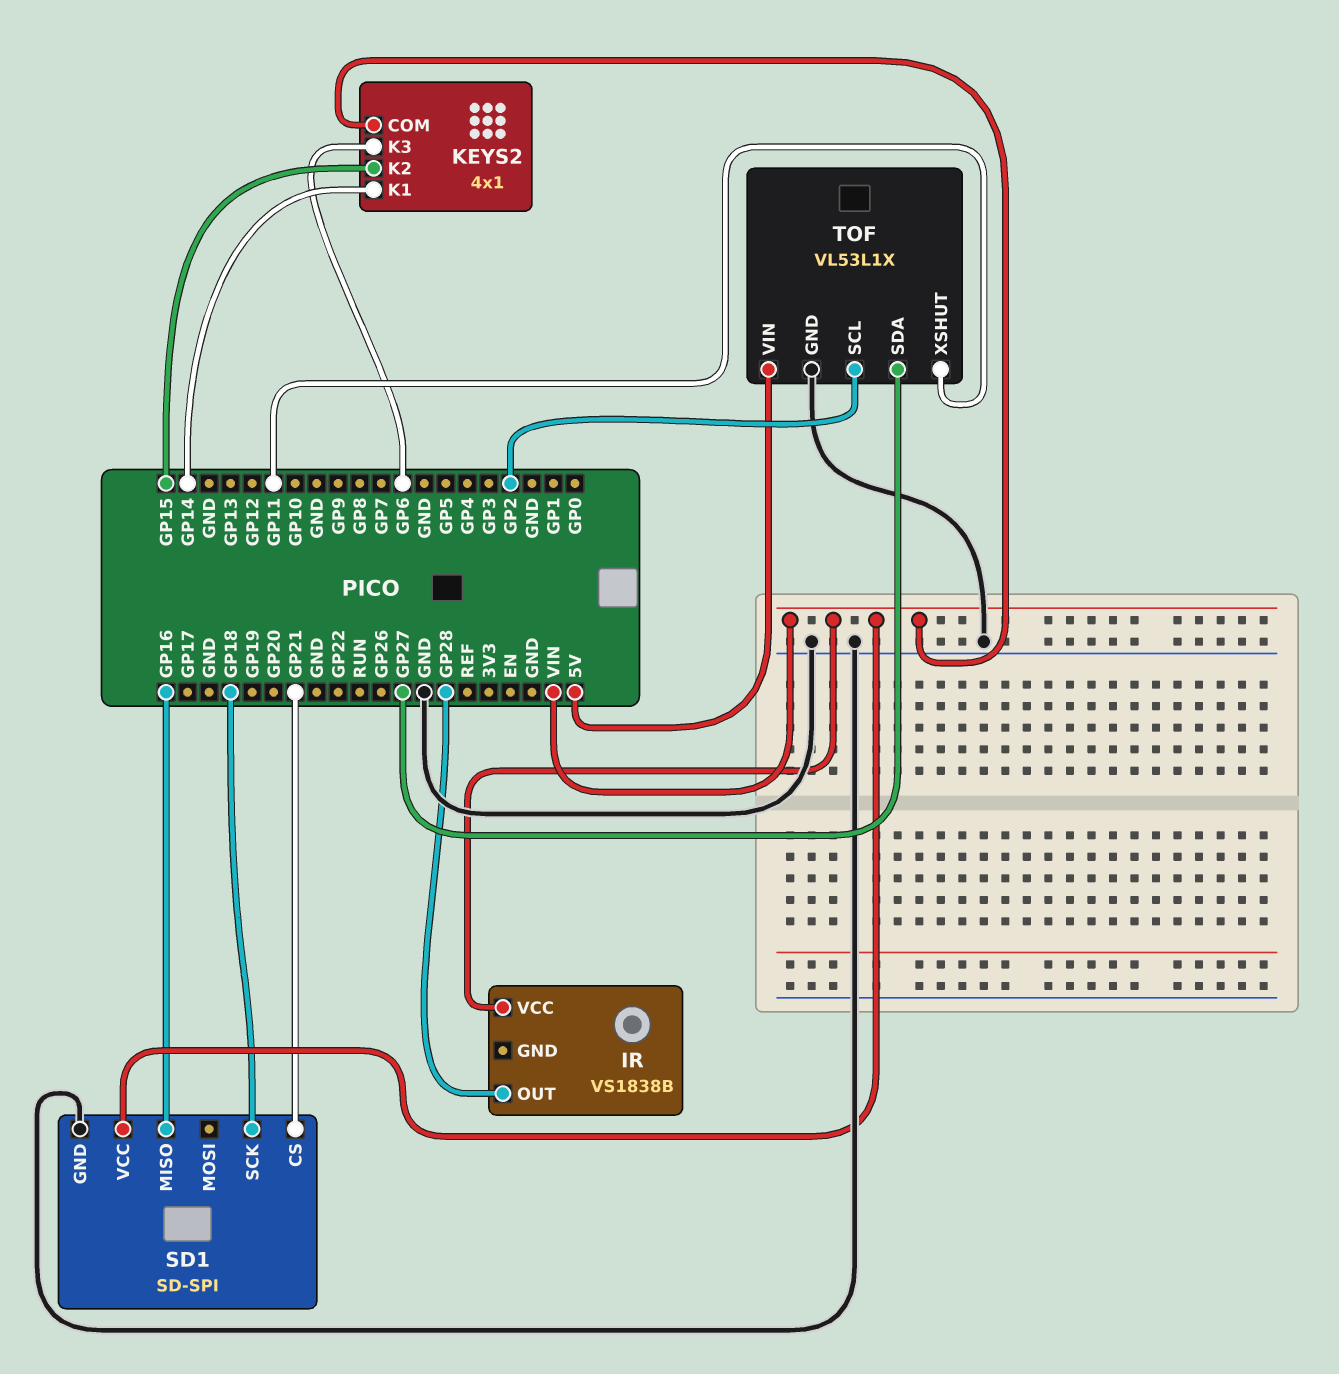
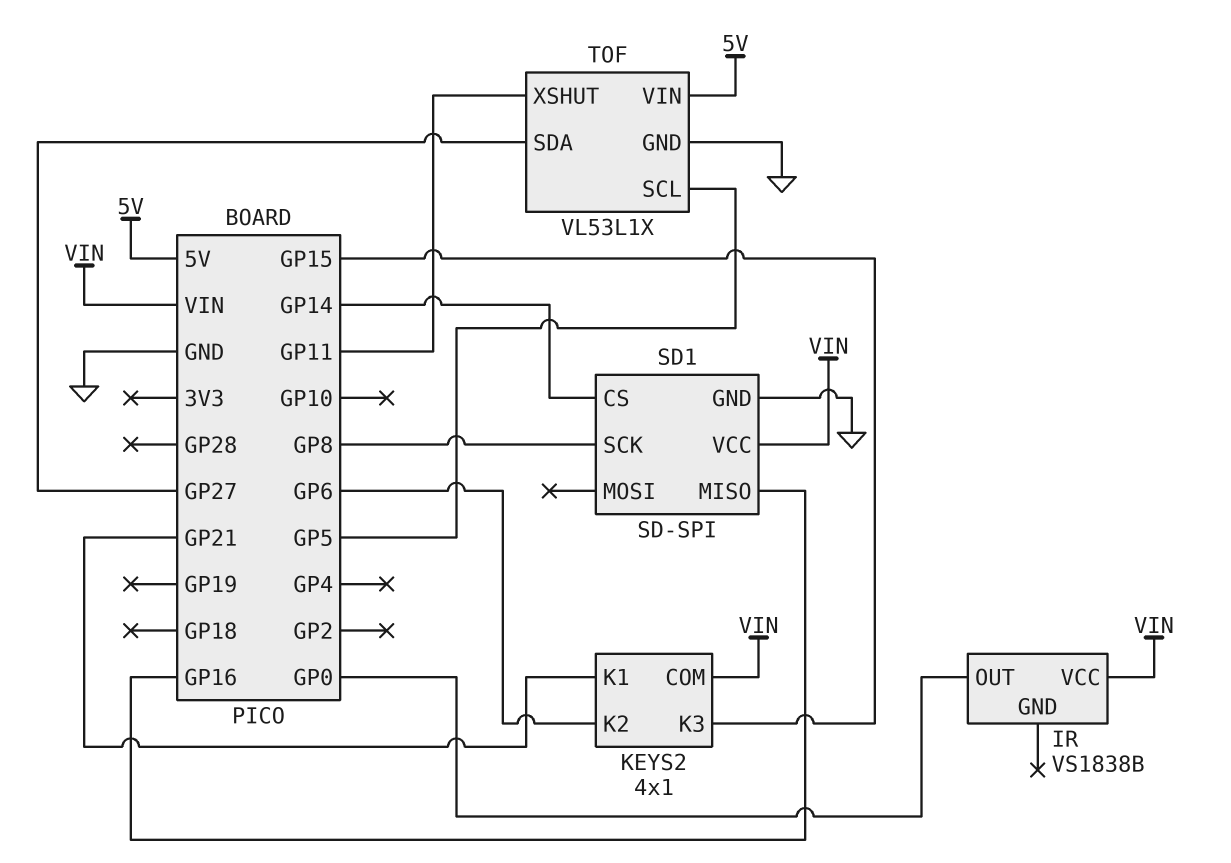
IR pin OUT: GP28 -> GP0
KEYS2 pin K1: GP14 -> GP21
KEYS2 pin K2: GP15 -> GP6
KEYS2 pin K3: GP6 -> GP15
SD1 pin CS: GP21 -> GP14
SD1 pin SCK: GP18 -> GP8
TOF pin SCL: GP2 -> GP5

